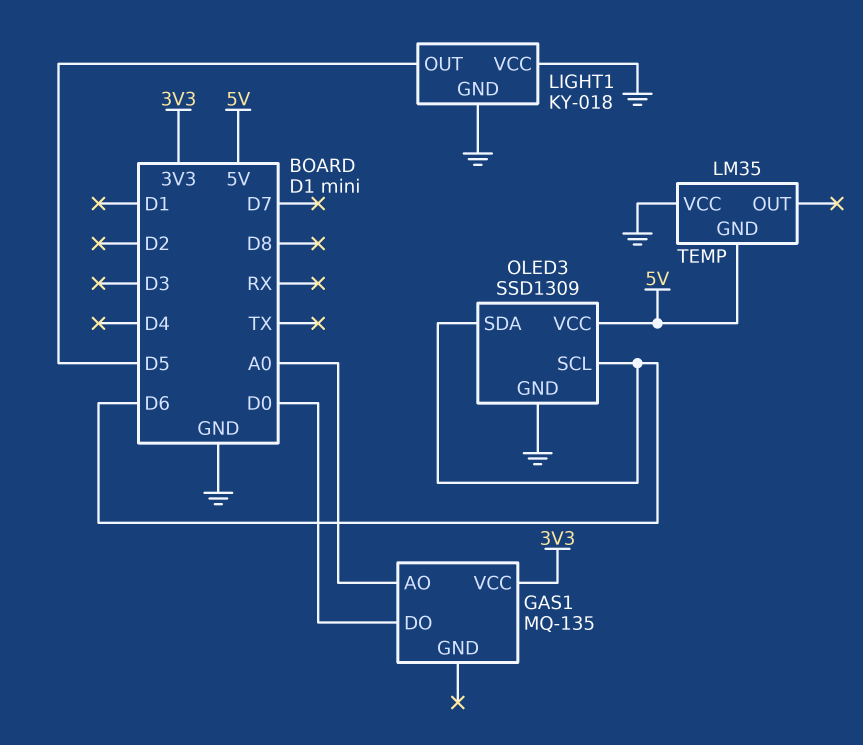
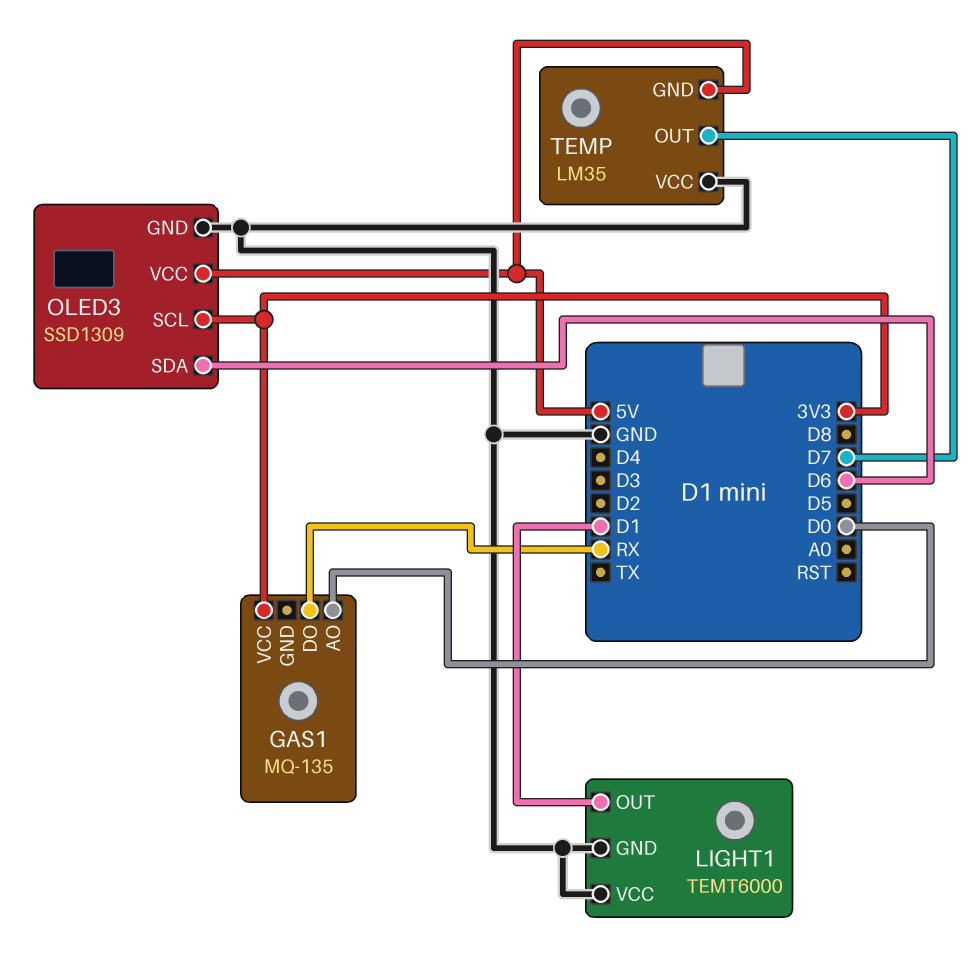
GAS1 pin AO: A0 -> D0
GAS1 pin DO: D0 -> RX
LIGHT1: KY-018 -> TEMT6000
LIGHT1 pin OUT: D5 -> D1
OLED3 pin SCL: D6 -> 3V3
TEMP pin OUT: none -> D7

